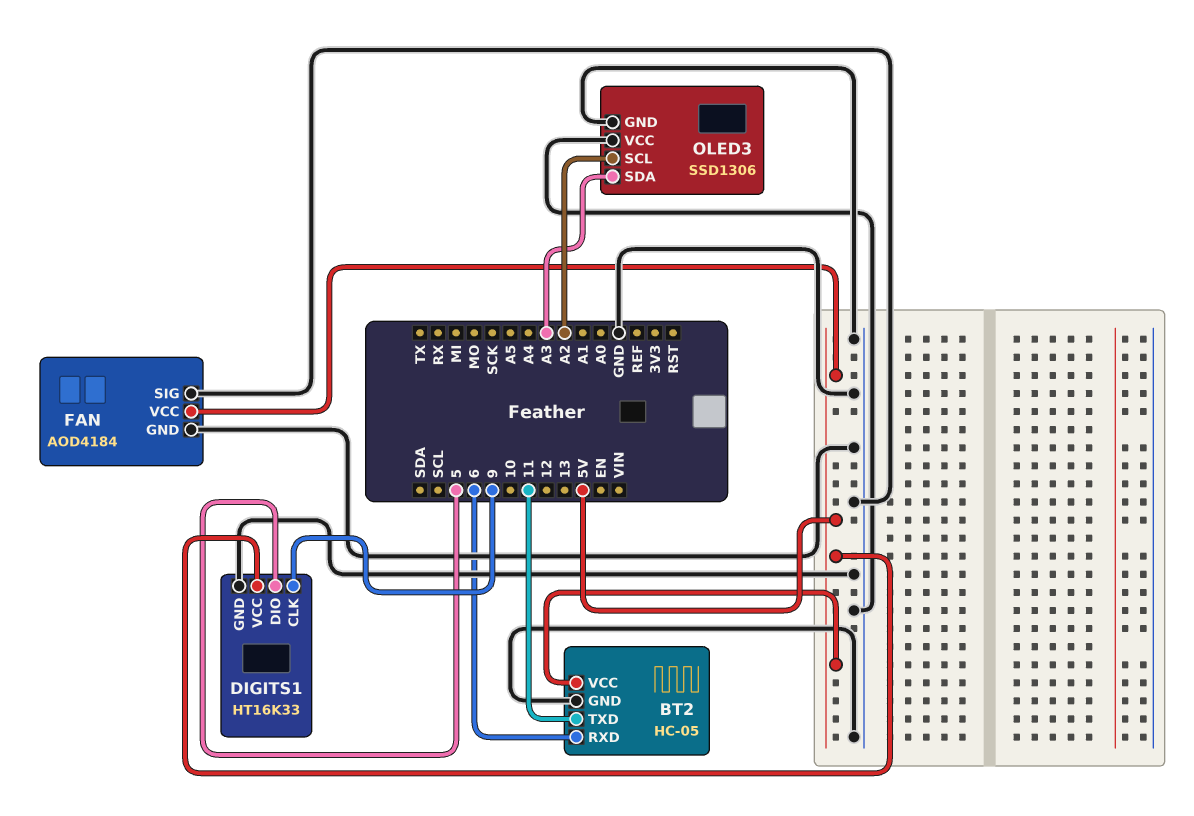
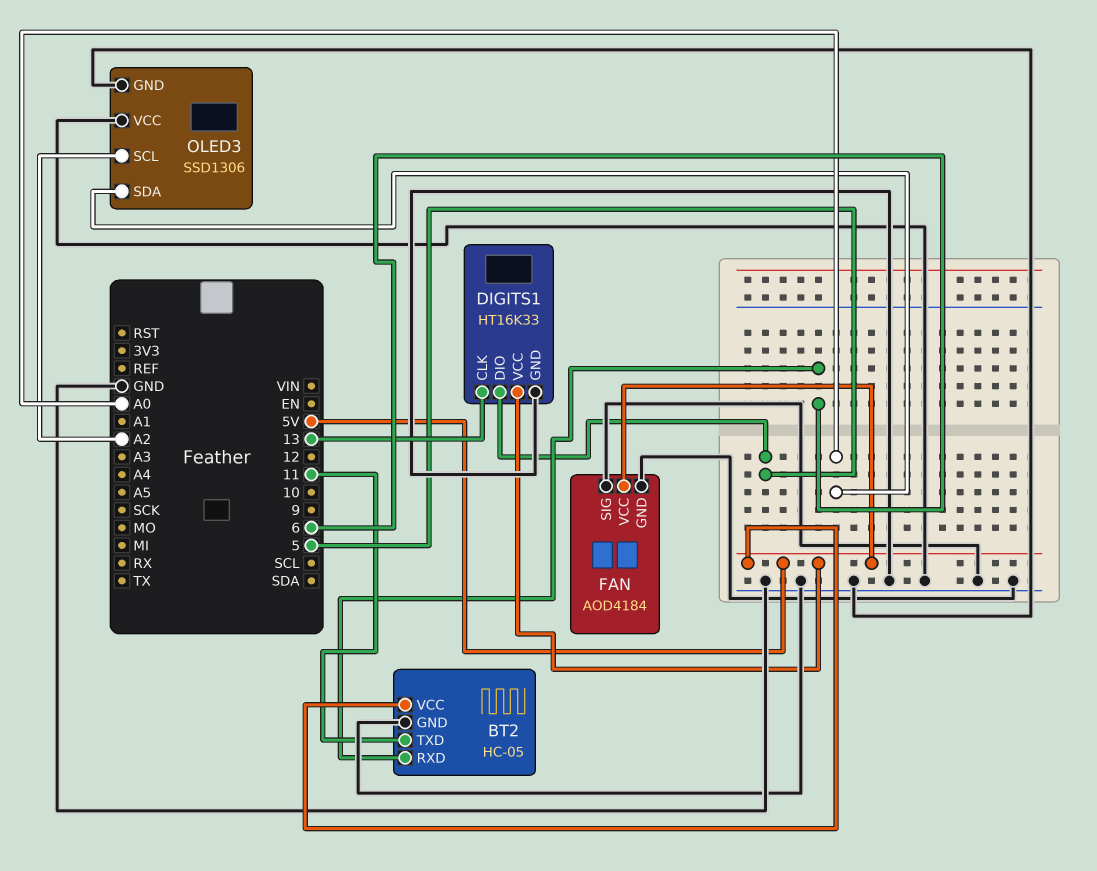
DIGITS1 pin CLK: 9 -> 13
OLED3 pin SDA: A3 -> A0

